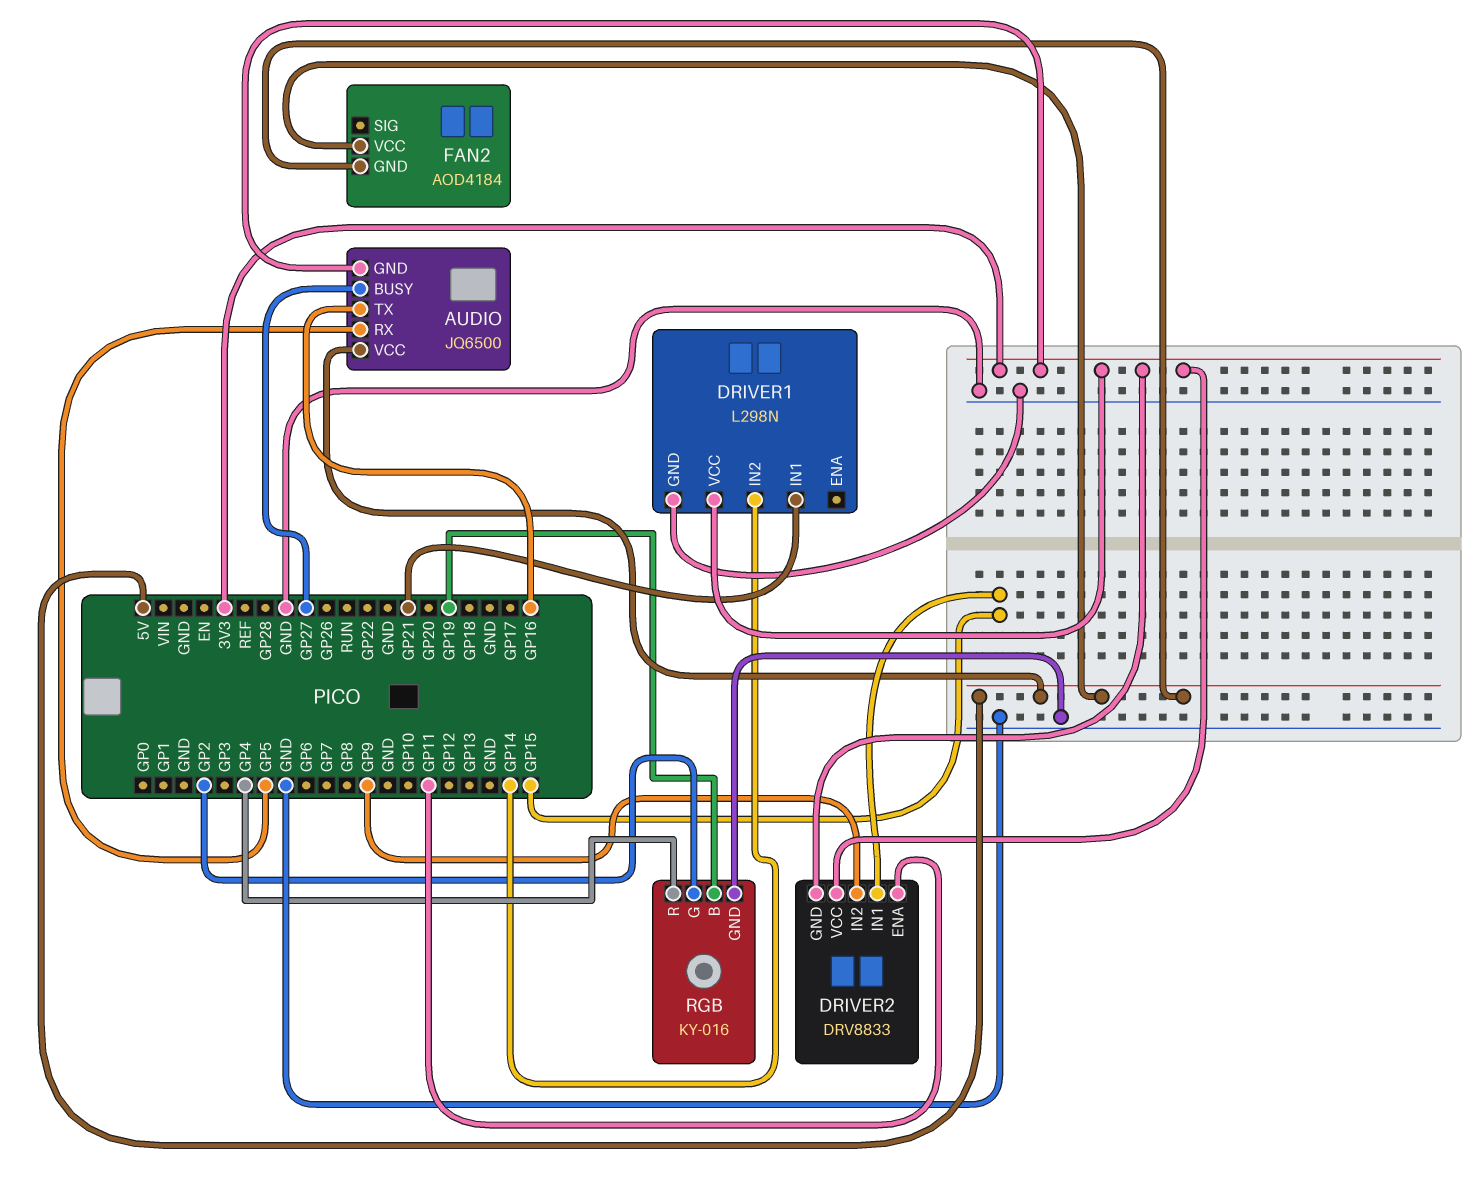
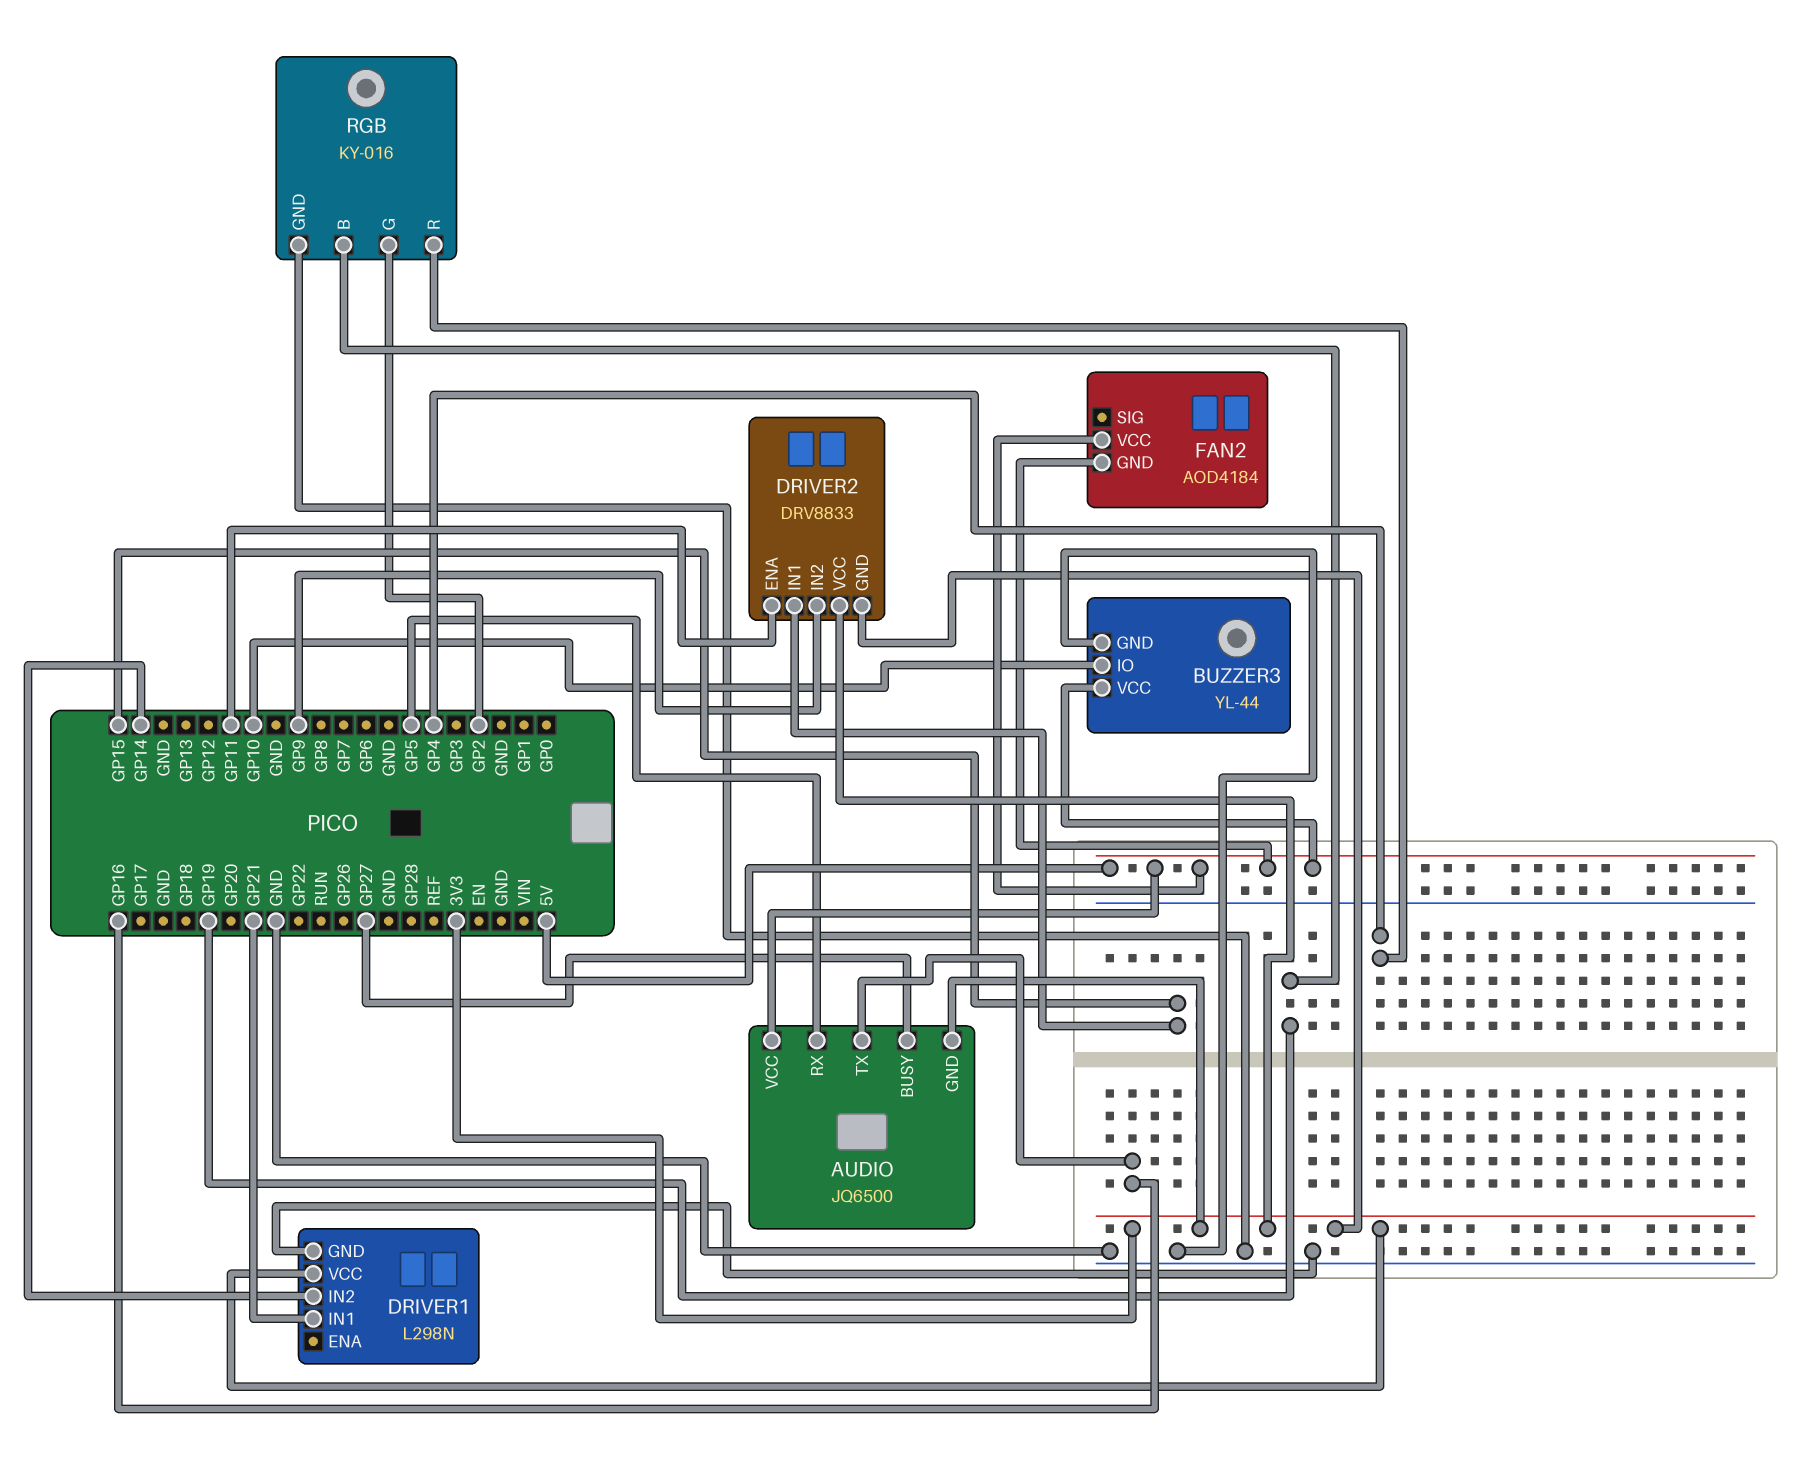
BUZZER3: none -> YL-44
BUZZER3 pin GND: none -> GND
BUZZER3 pin IO: none -> GP10
BUZZER3 pin VCC: none -> 5V

